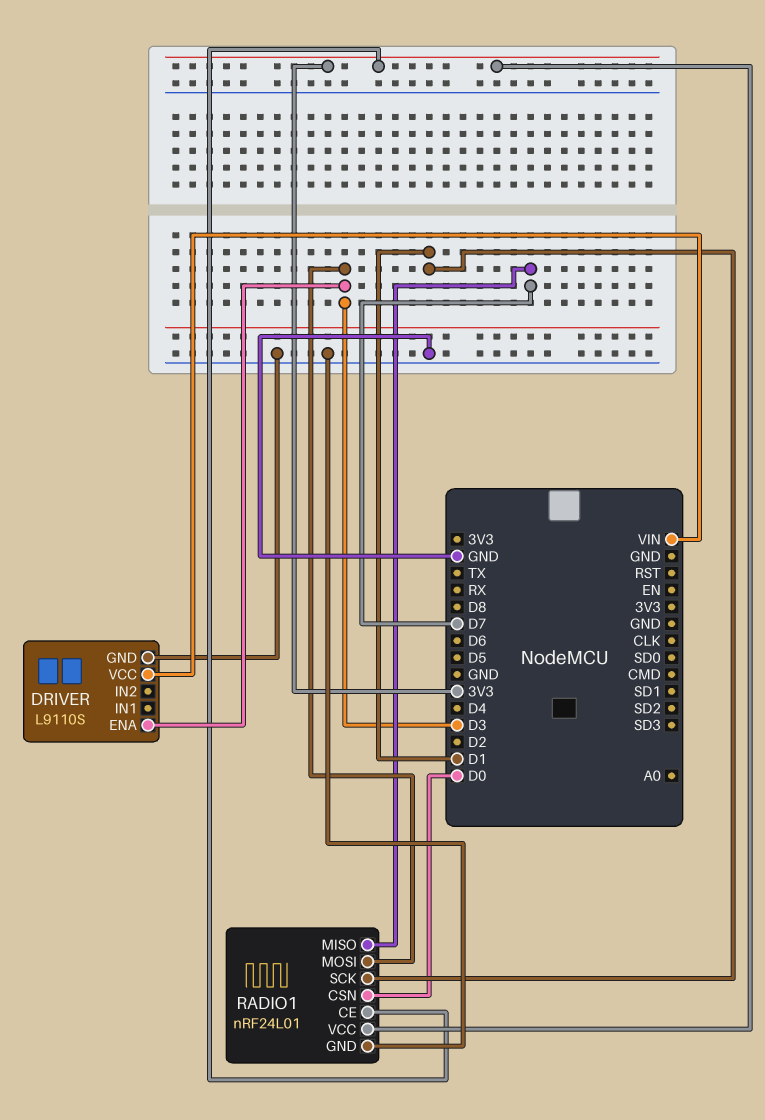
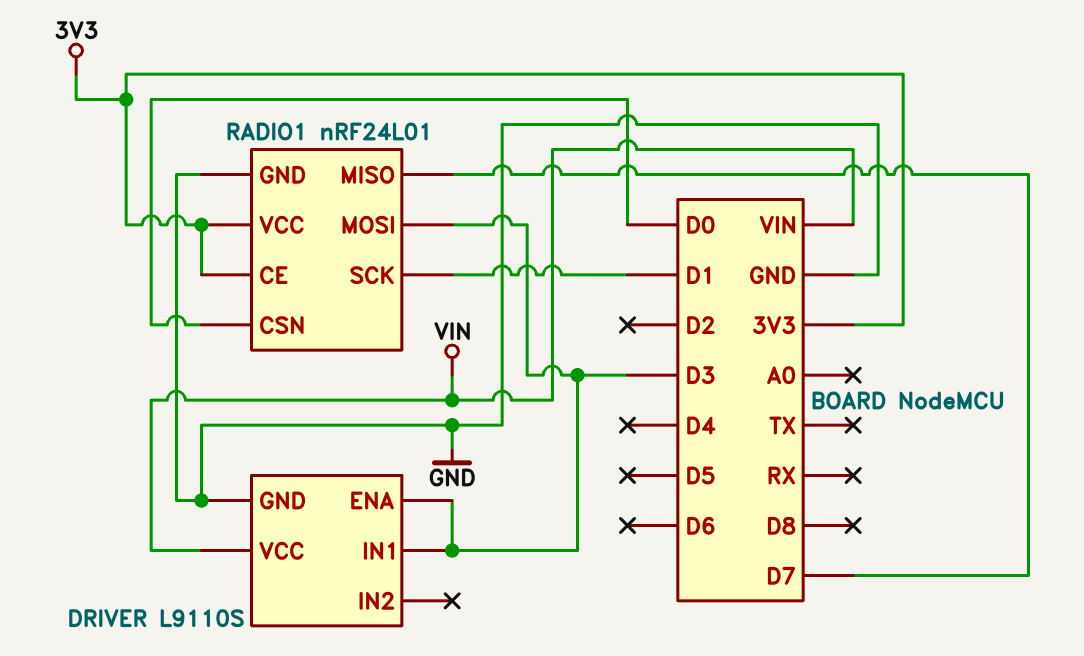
DRIVER pin IN1: none -> D3

